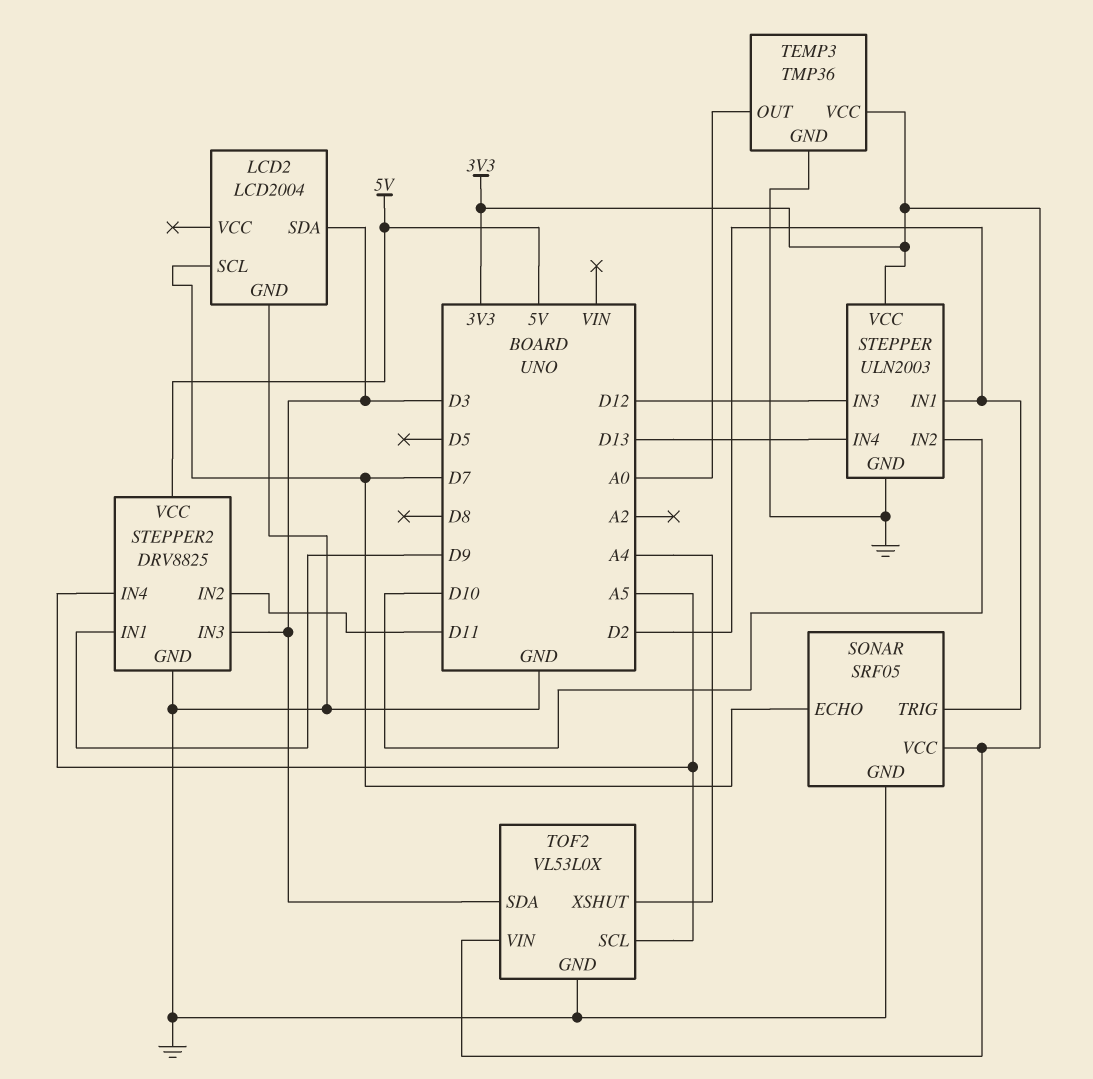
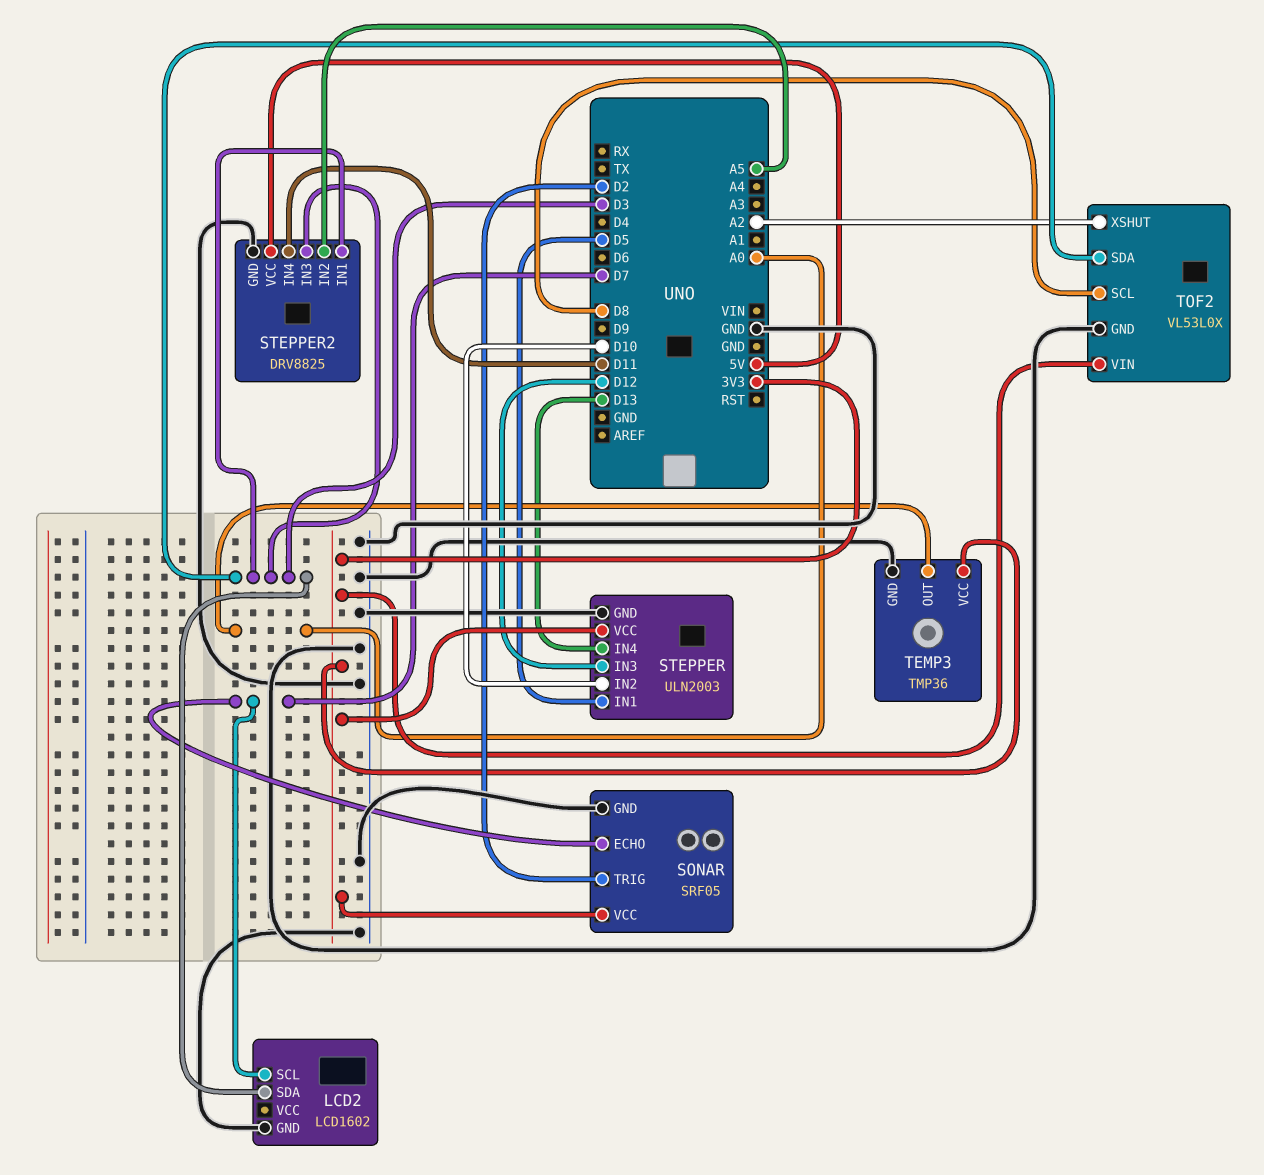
LCD2: LCD2004 -> LCD1602
STEPPER pin IN1: D2 -> D5
STEPPER2 pin IN1: D9 -> D3
STEPPER2 pin IN2: D11 -> A5
STEPPER2 pin IN4: A5 -> D11
TOF2 pin SCL: A5 -> D8
TOF2 pin XSHUT: A4 -> A2

